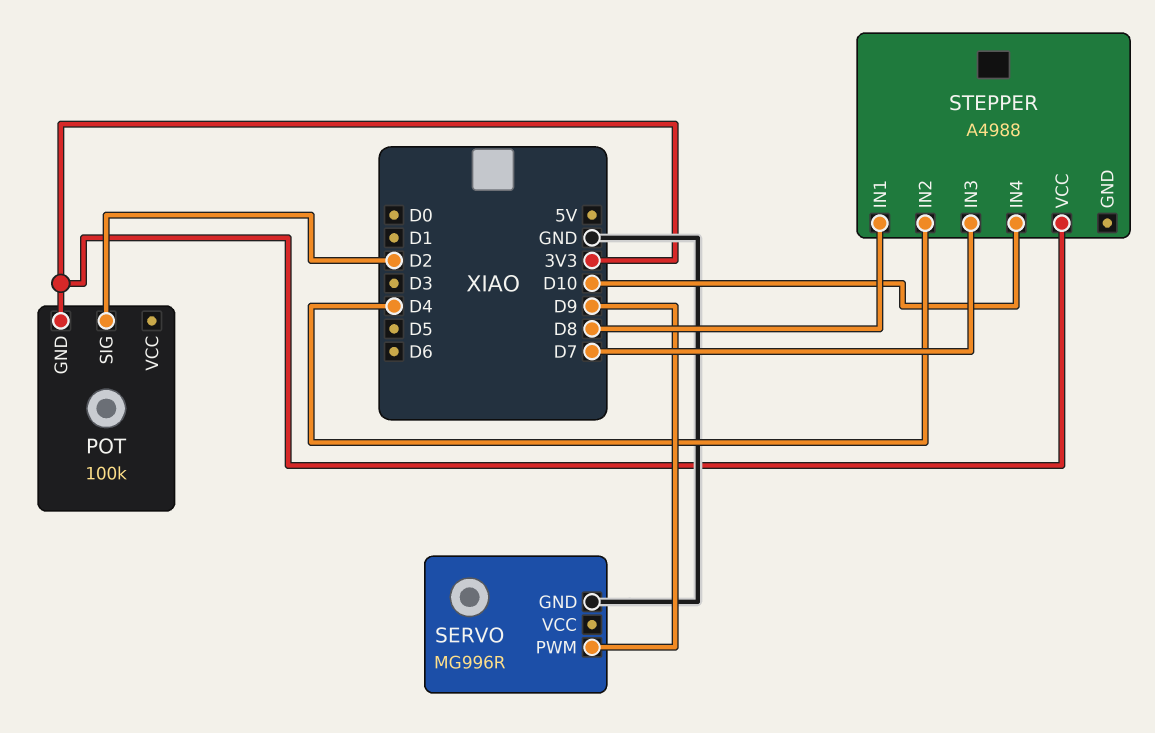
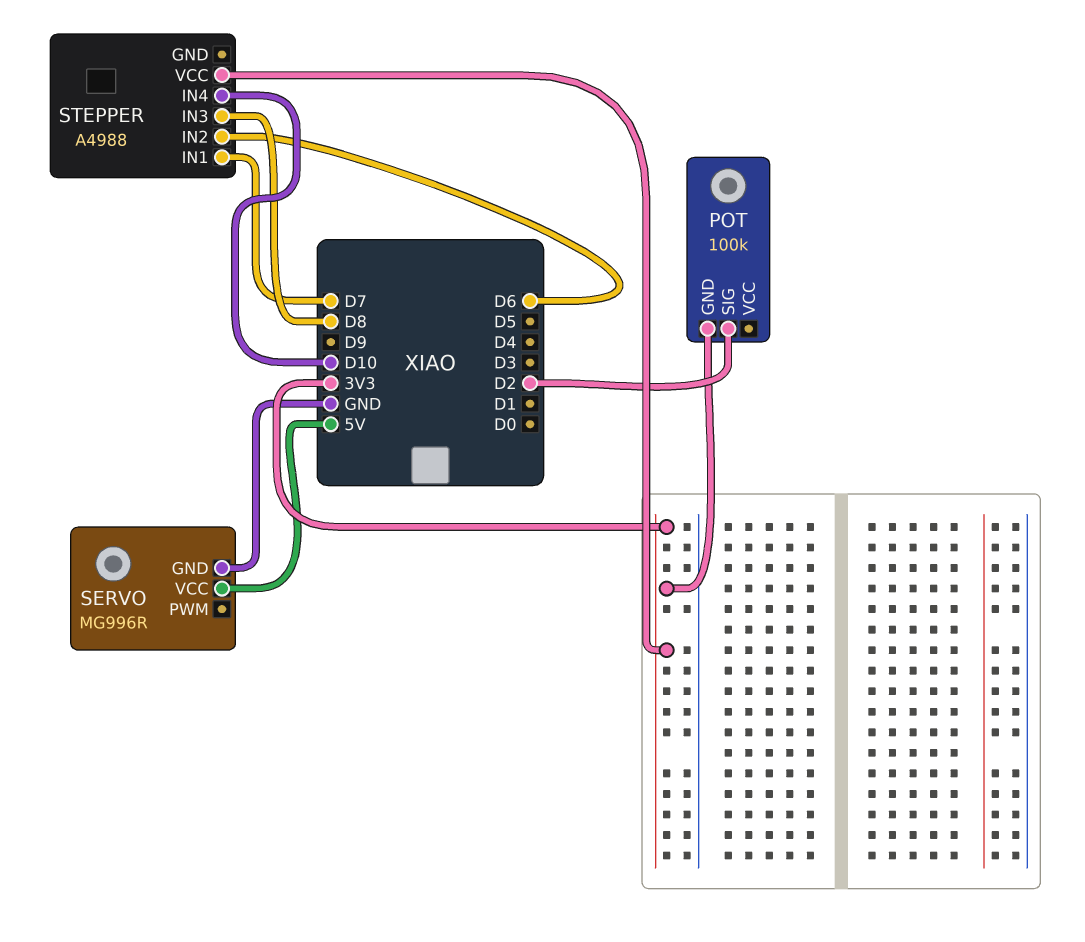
SERVO pin PWM: D9 -> none
SERVO pin VCC: none -> 5V
STEPPER pin IN1: D8 -> D7
STEPPER pin IN2: D4 -> D6
STEPPER pin IN3: D7 -> D8

